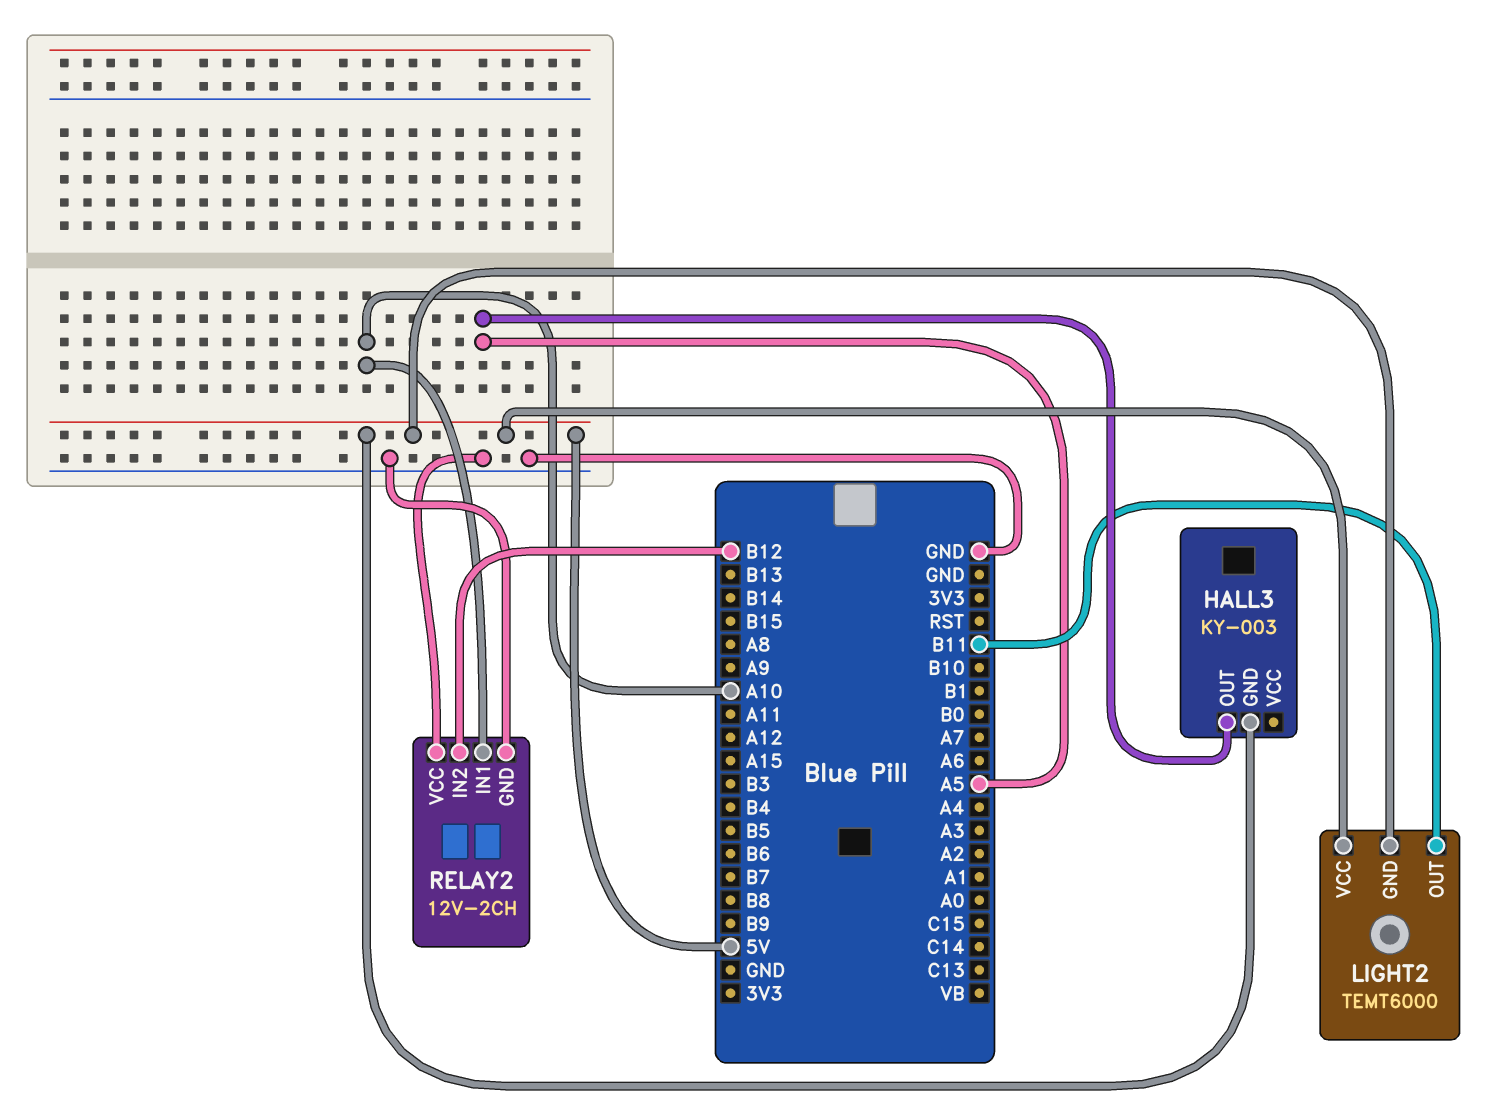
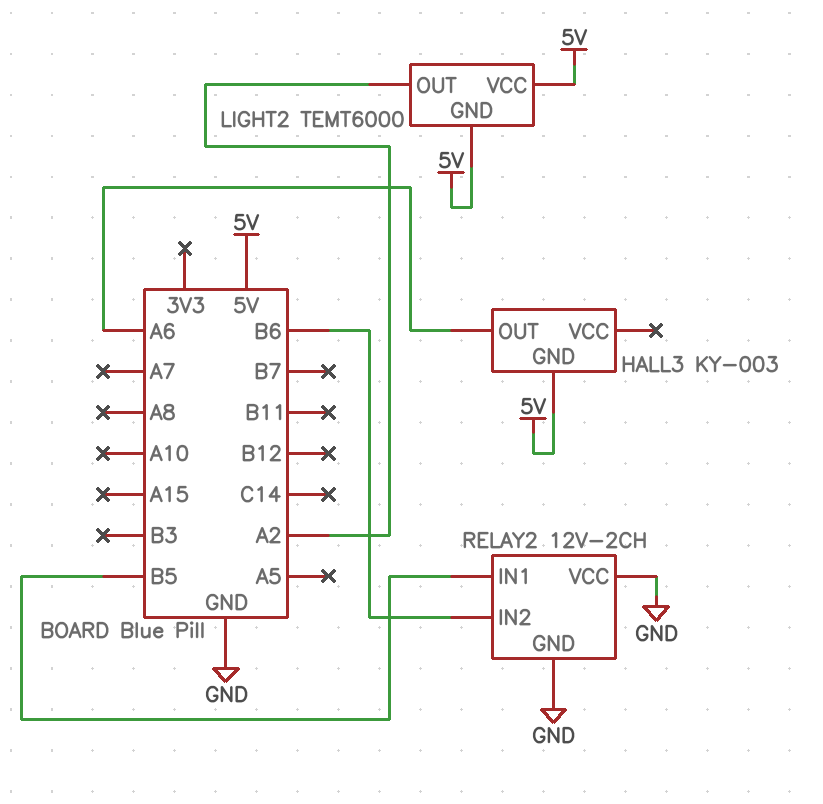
HALL3 pin OUT: A5 -> A6
LIGHT2 pin OUT: B11 -> A2
RELAY2 pin IN1: A10 -> B5
RELAY2 pin IN2: B12 -> B6

